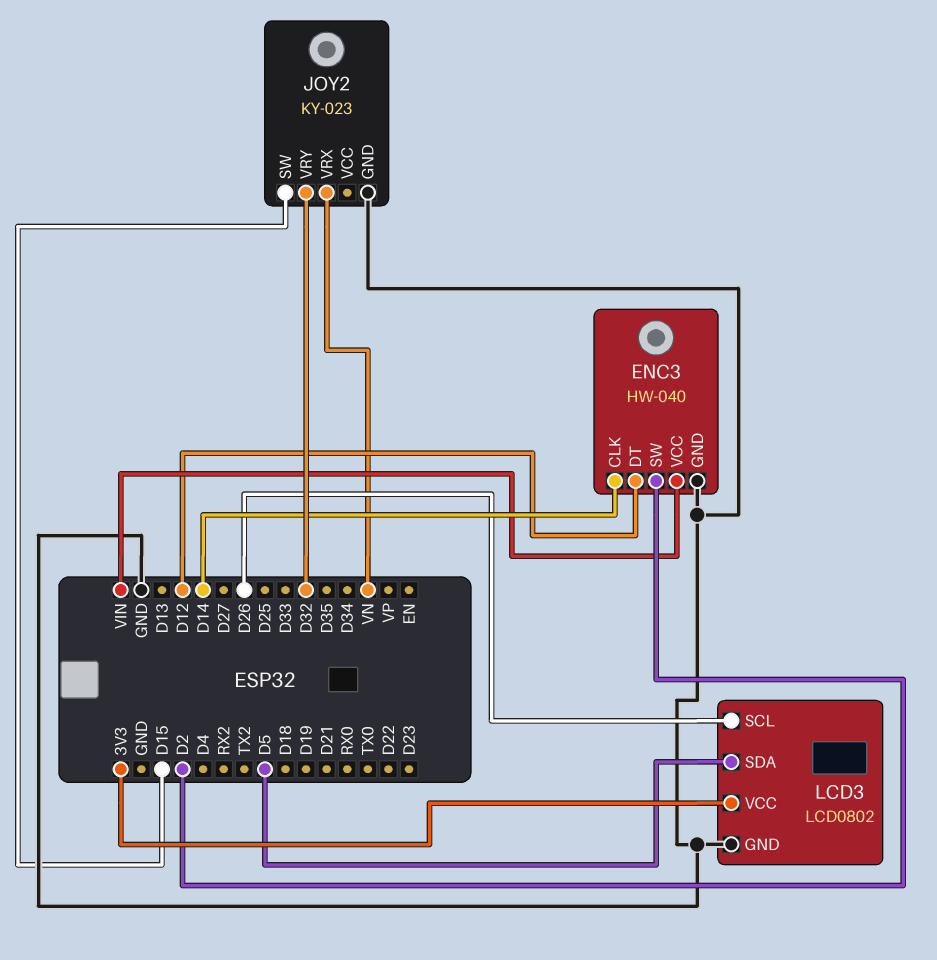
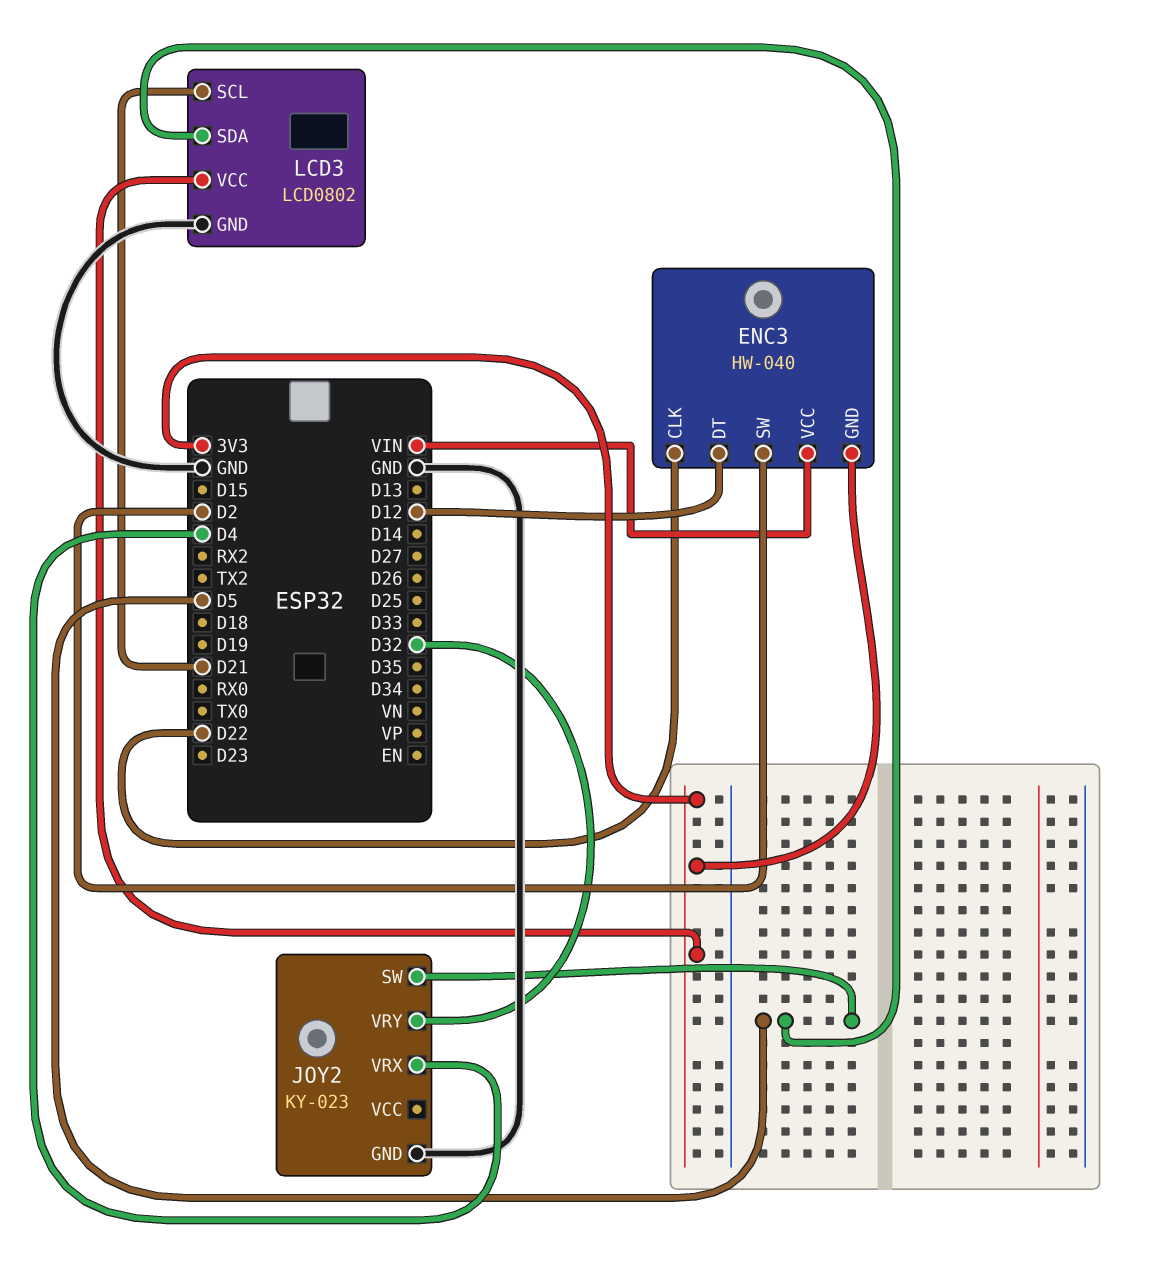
ENC3 pin CLK: D14 -> D22
ENC3 pin GND: GND -> 3V3
JOY2 pin SW: D15 -> D5
JOY2 pin VRX: VN -> D4
LCD3 pin SCL: D26 -> D21

